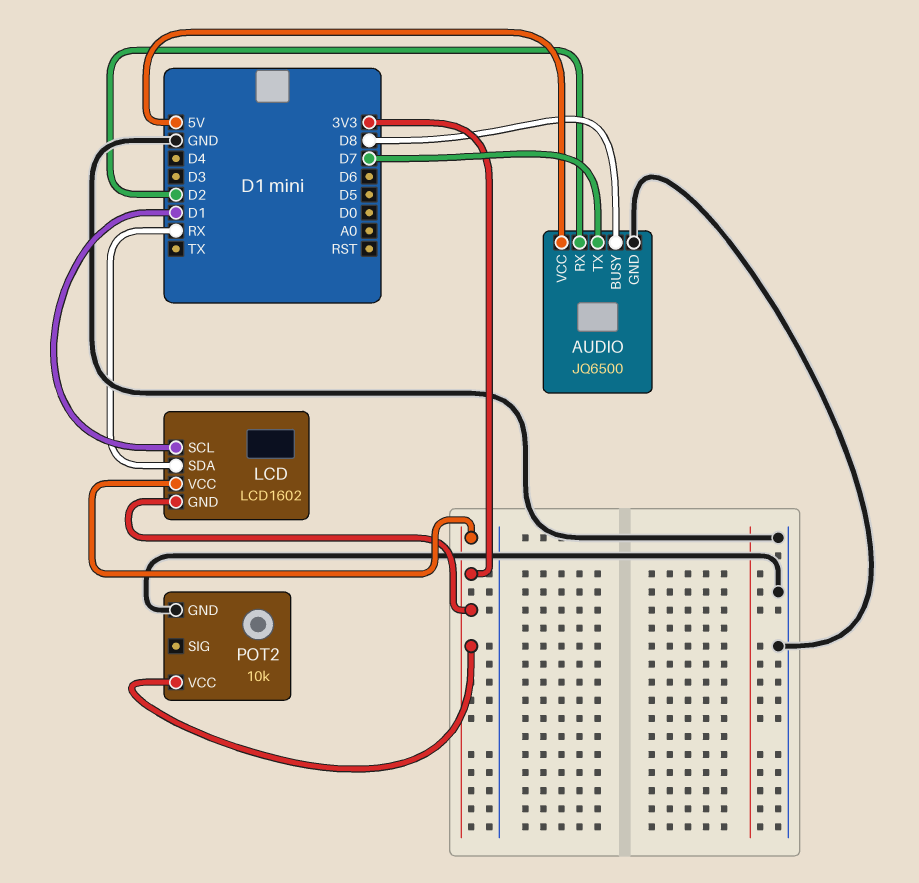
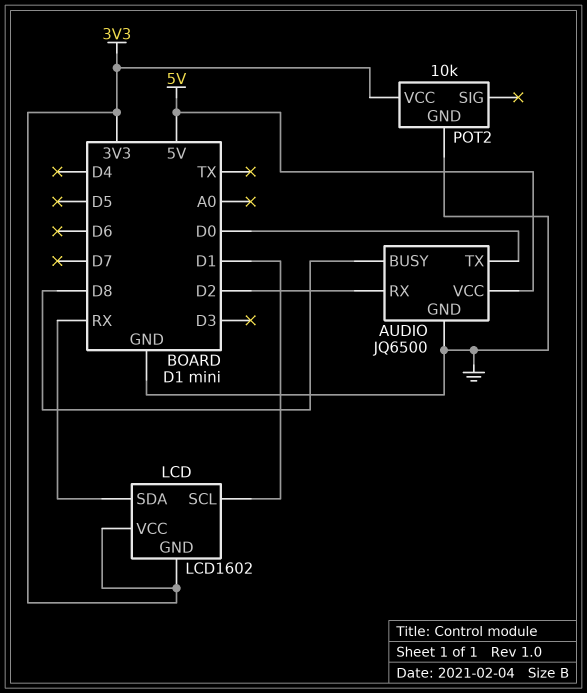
AUDIO pin TX: D7 -> D0

